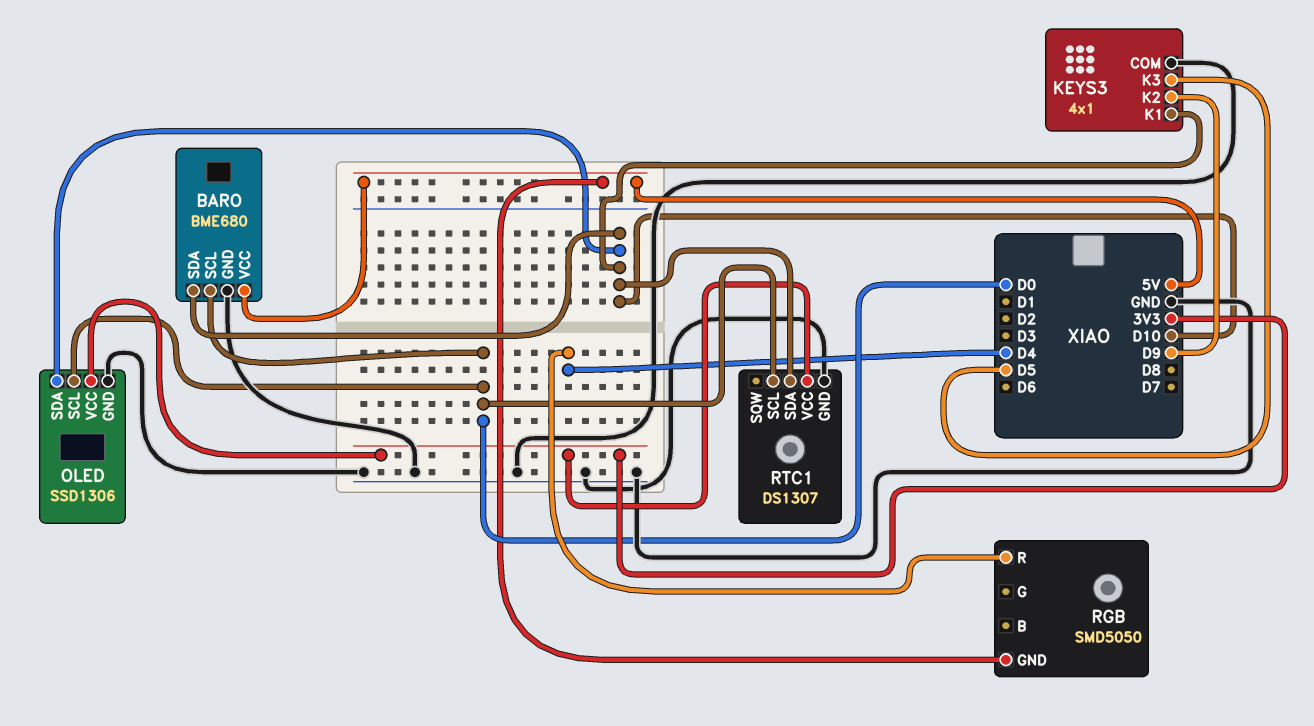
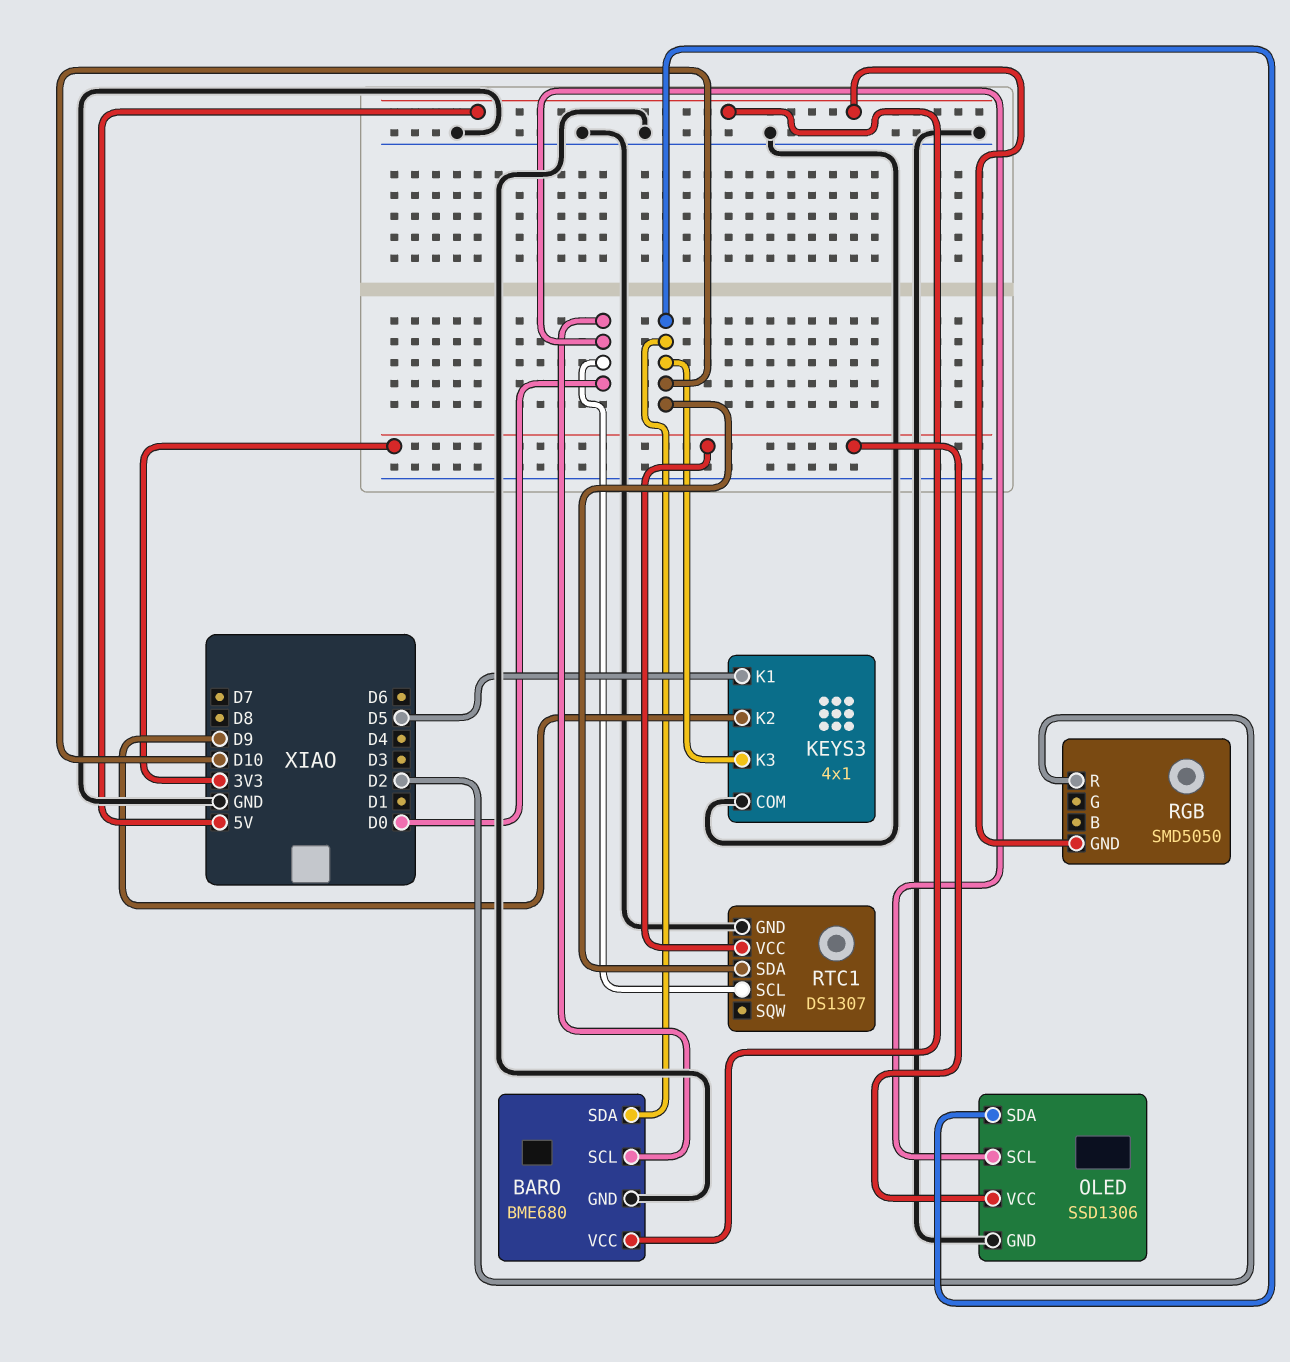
KEYS3 pin K1: D10 -> D5
KEYS3 pin K3: D5 -> D10
RGB pin R: D4 -> D2

